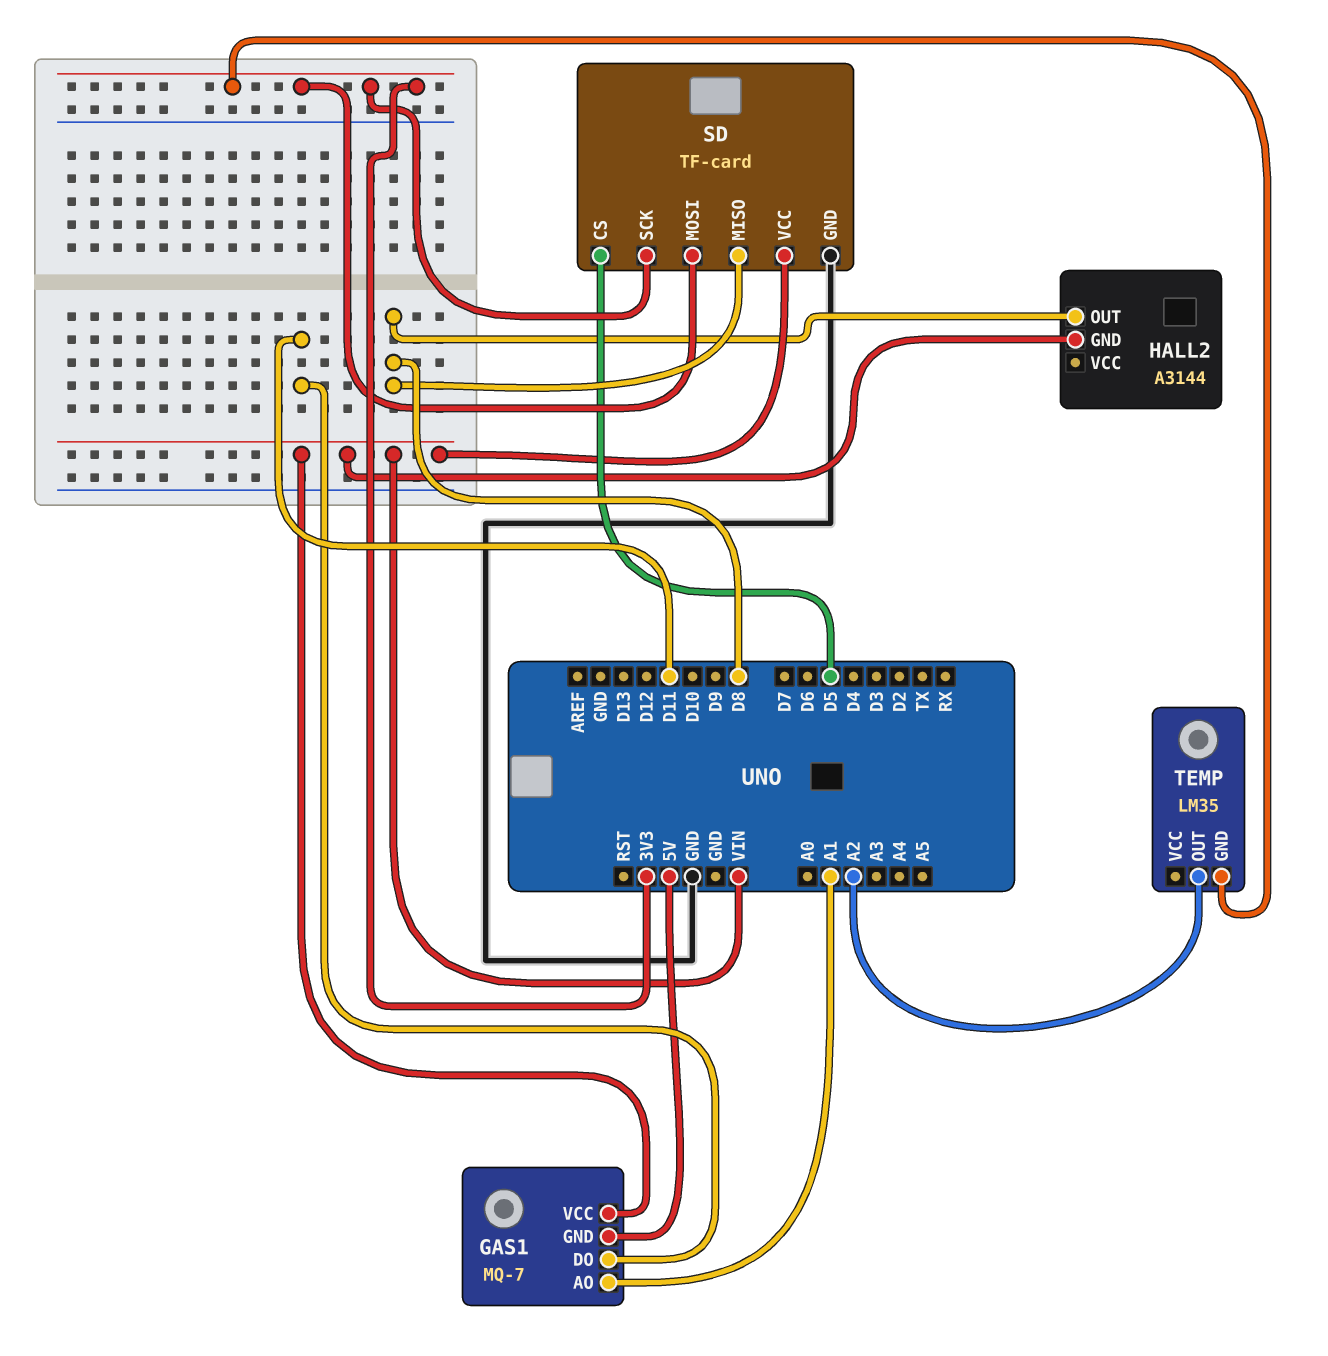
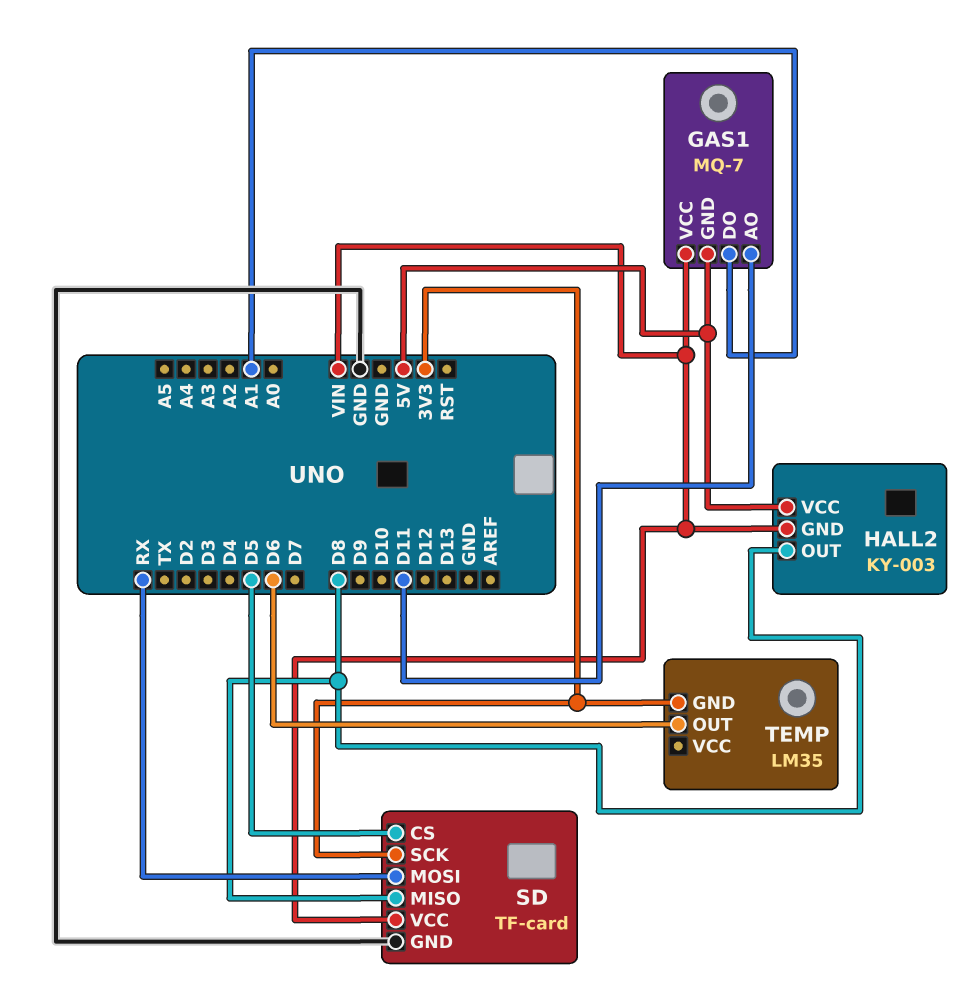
GAS1 pin AO: A1 -> D11
GAS1 pin DO: D11 -> A1
HALL2: A3144 -> KY-003
HALL2 pin VCC: none -> 5V
SD pin MOSI: 3V3 -> RX
TEMP pin OUT: A2 -> D6

